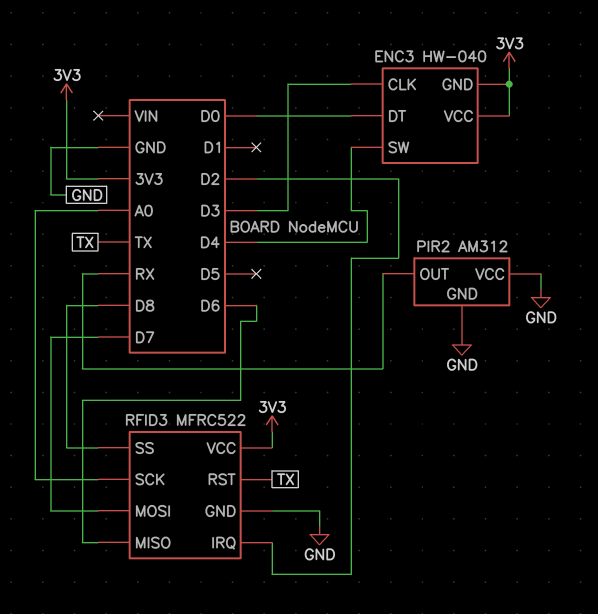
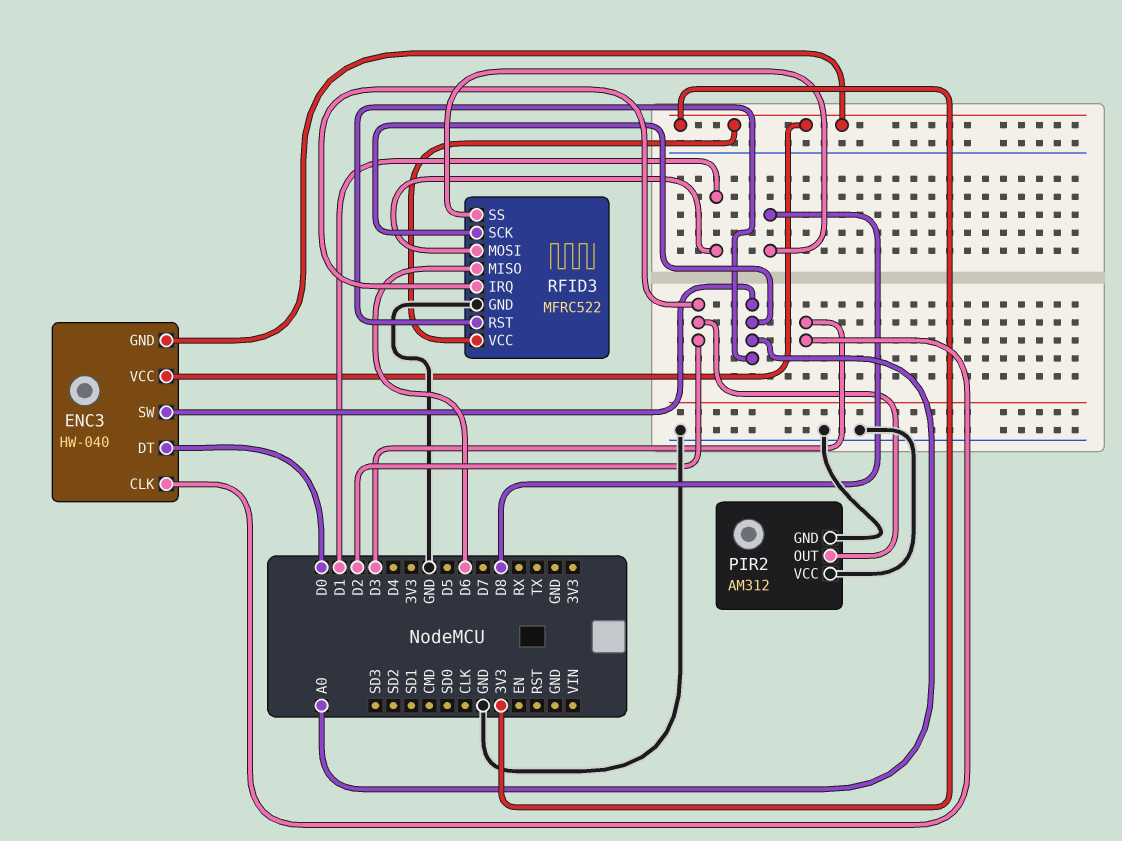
ENC3 pin SW: D4 -> A0
PIR2 pin OUT: RX -> D2
RFID3 pin MOSI: D7 -> D1
RFID3 pin RST: TX -> A0

